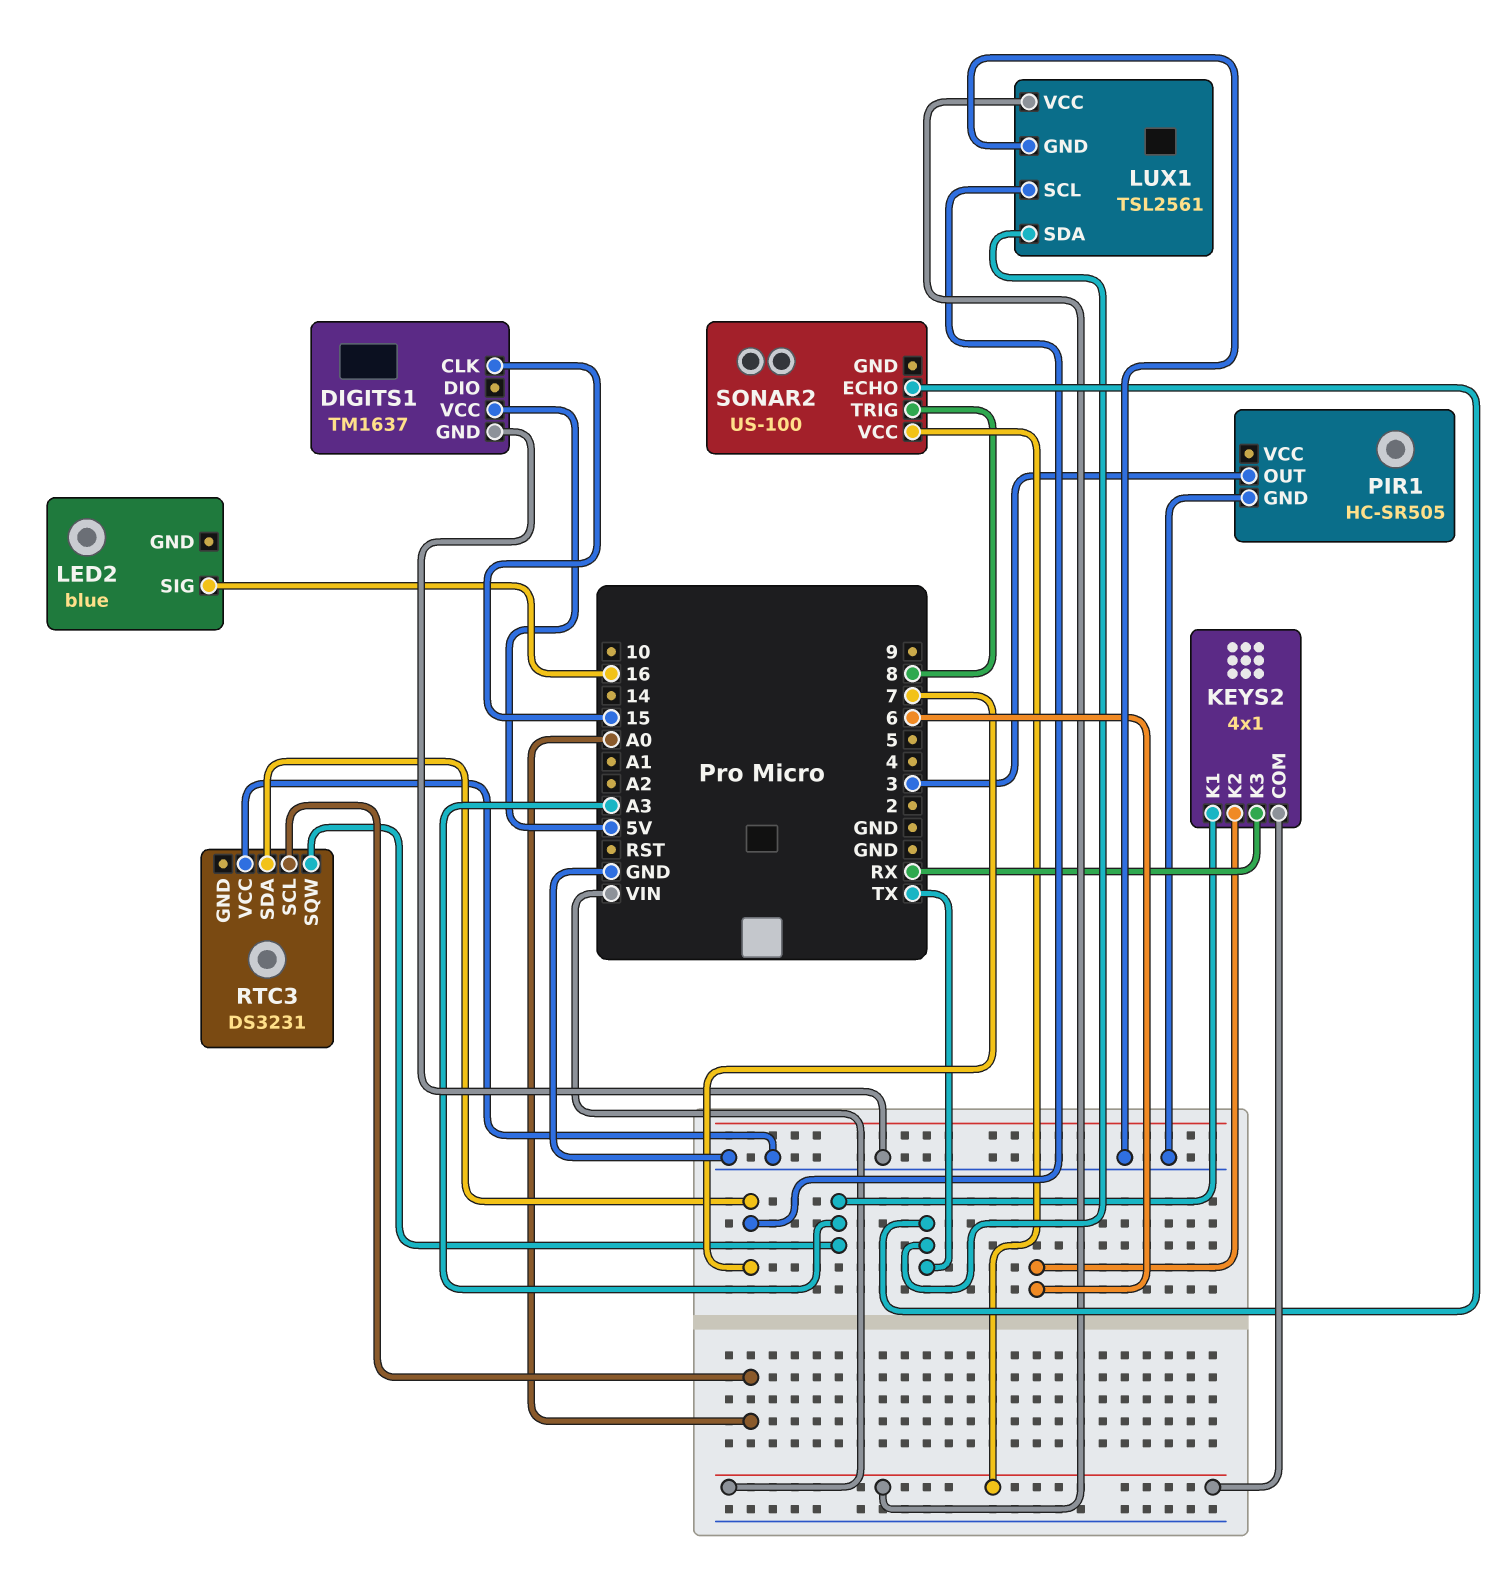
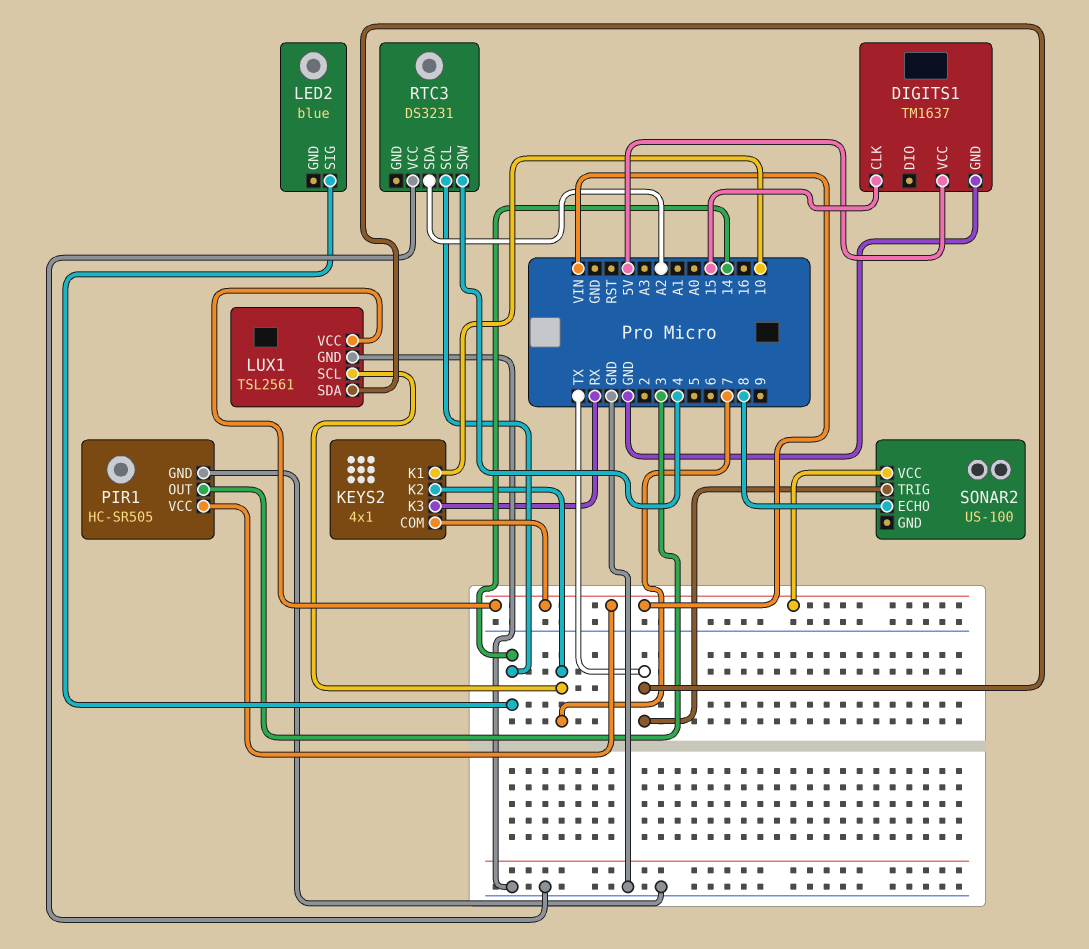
KEYS2 pin K1: A3 -> 10
KEYS2 pin K2: 6 -> 7
LED2 pin SIG: 16 -> 14
PIR1 pin VCC: none -> VIN
RTC3 pin SCL: A0 -> 14
RTC3 pin SDA: 7 -> A2
RTC3 pin SQW: A3 -> 4
SONAR2 pin ECHO: TX -> 8
SONAR2 pin TRIG: 8 -> TX

